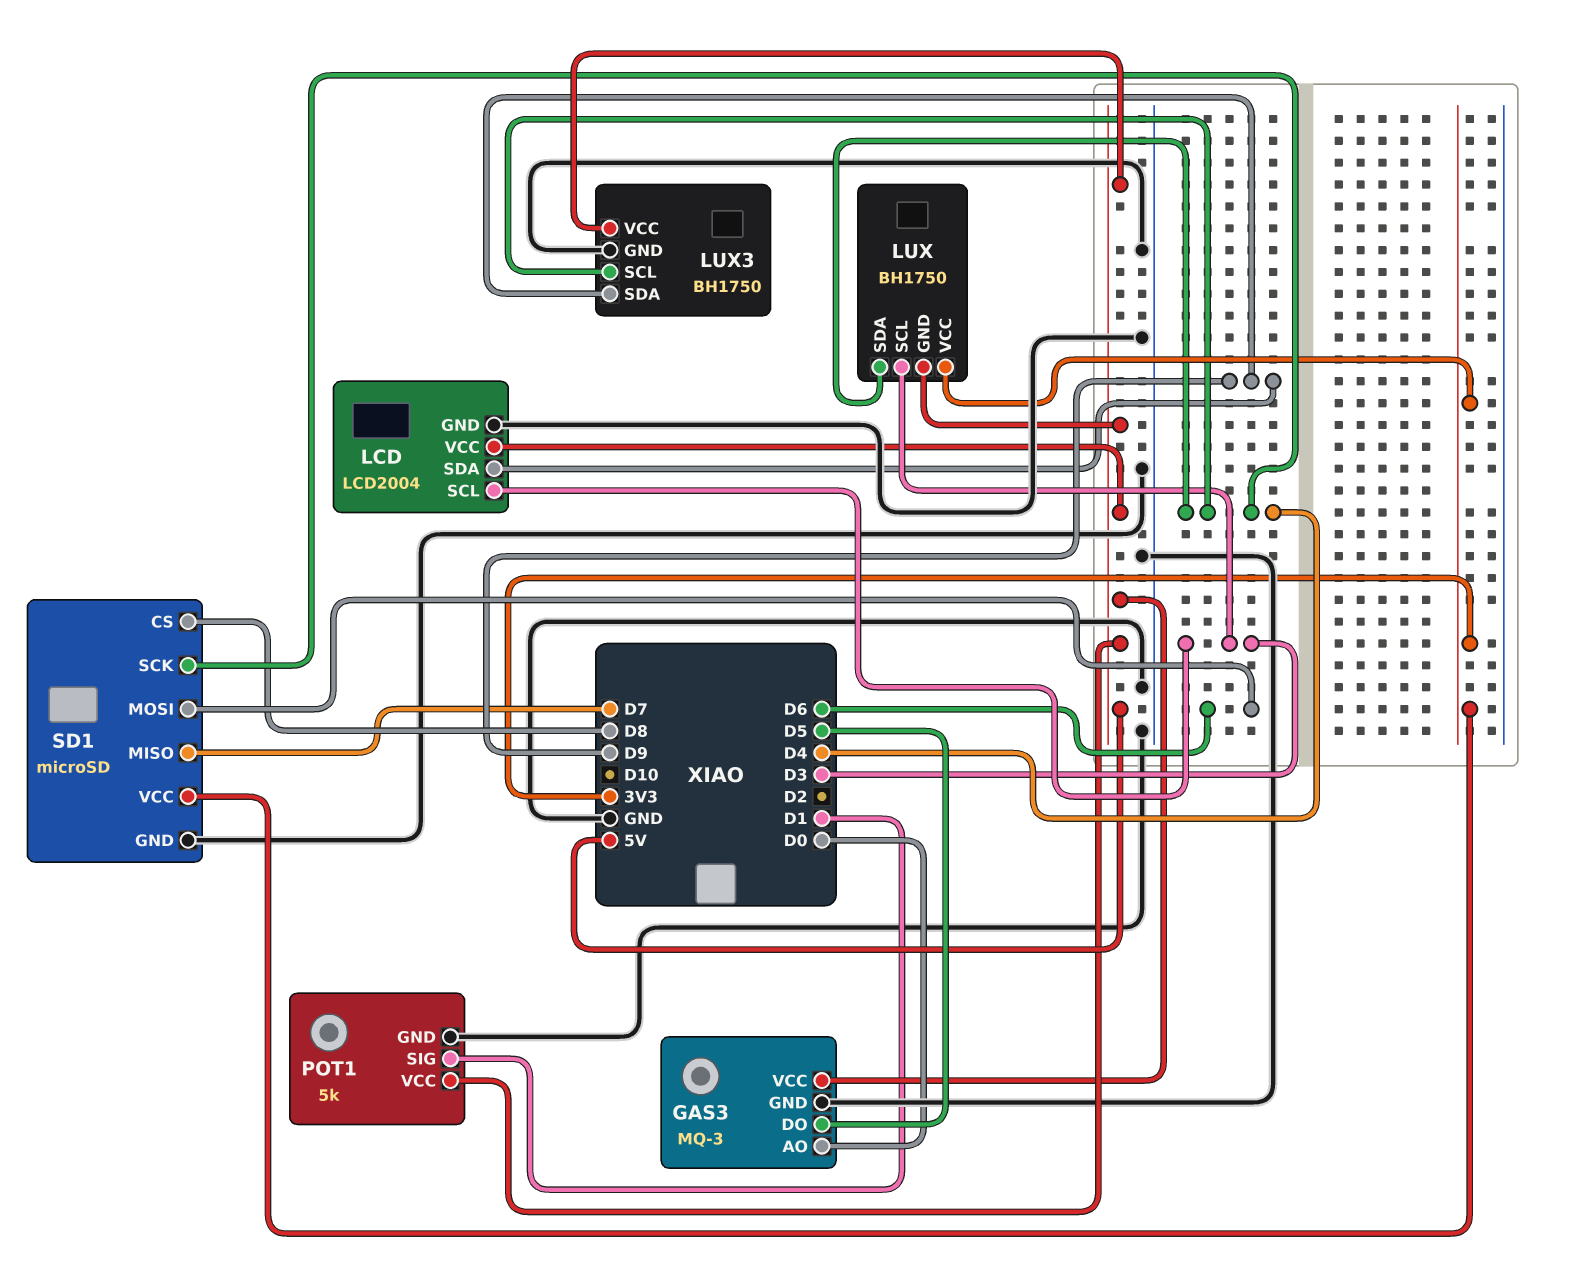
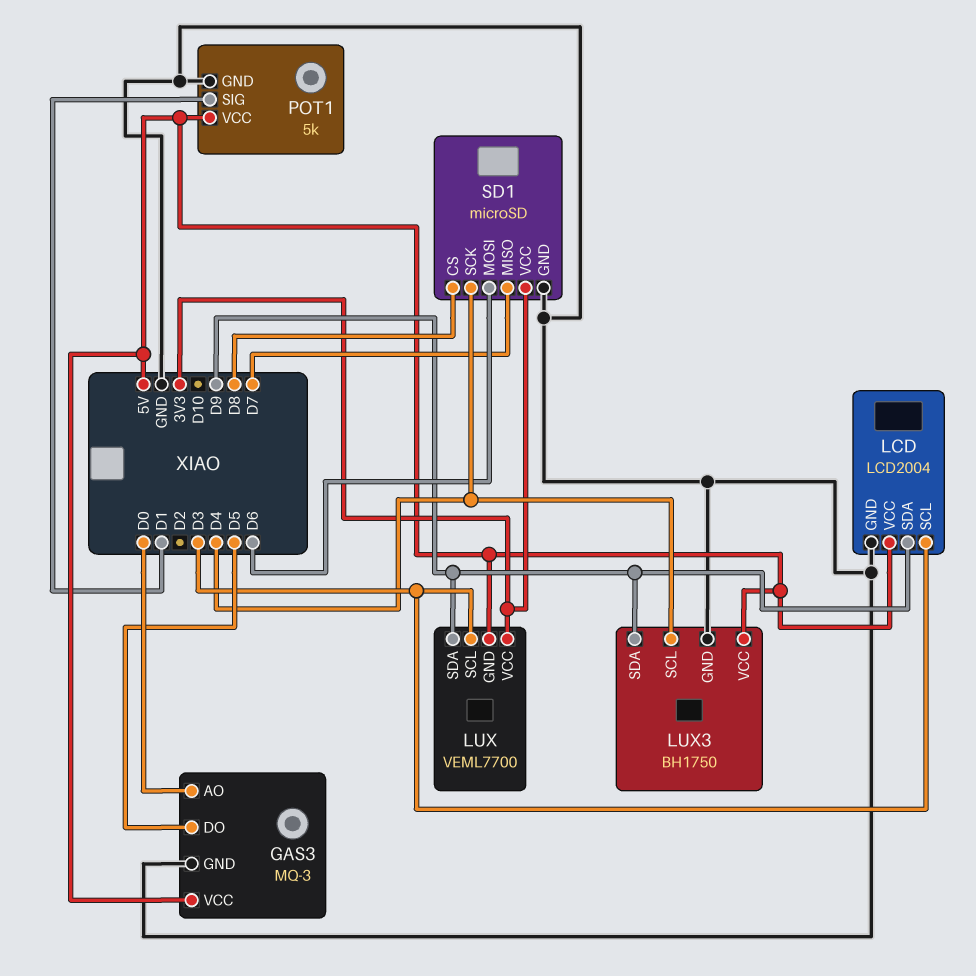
LUX: BH1750 -> VEML7700
LUX pin SDA: D4 -> D9

